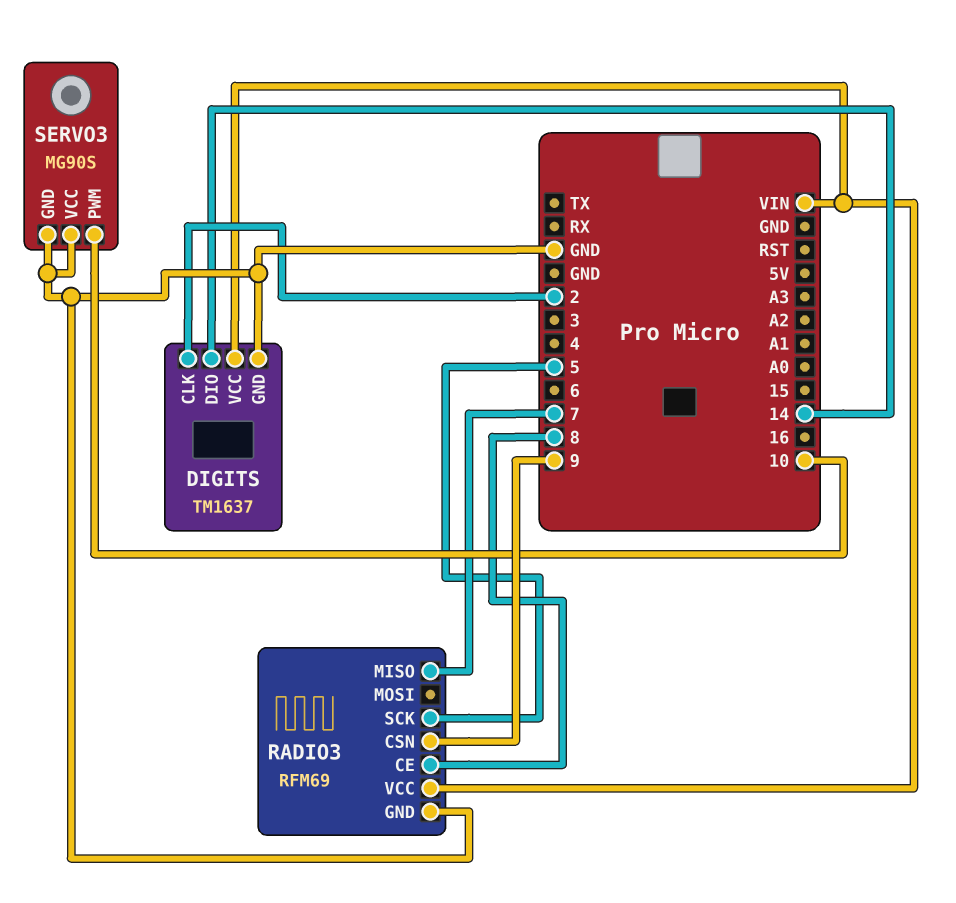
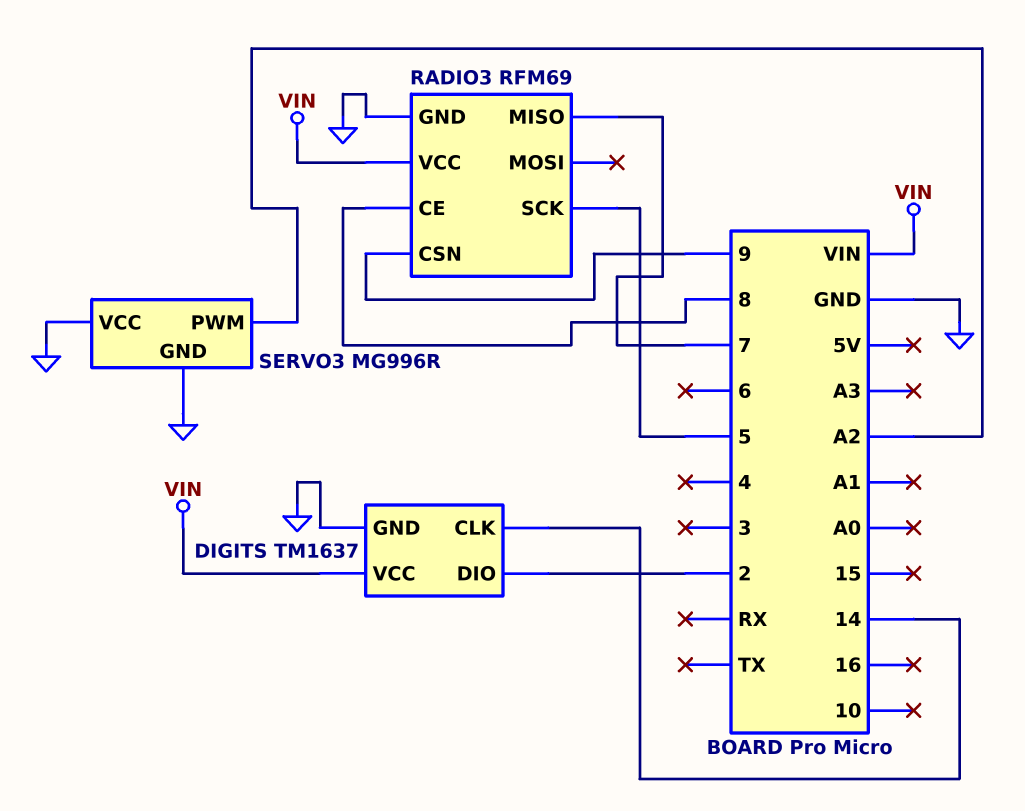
DIGITS pin CLK: 2 -> 14
DIGITS pin DIO: 14 -> 2
SERVO3: MG90S -> MG996R
SERVO3 pin PWM: 10 -> A2

